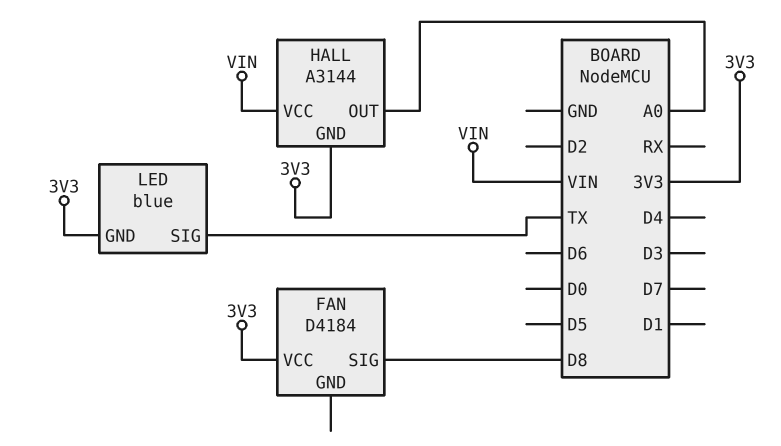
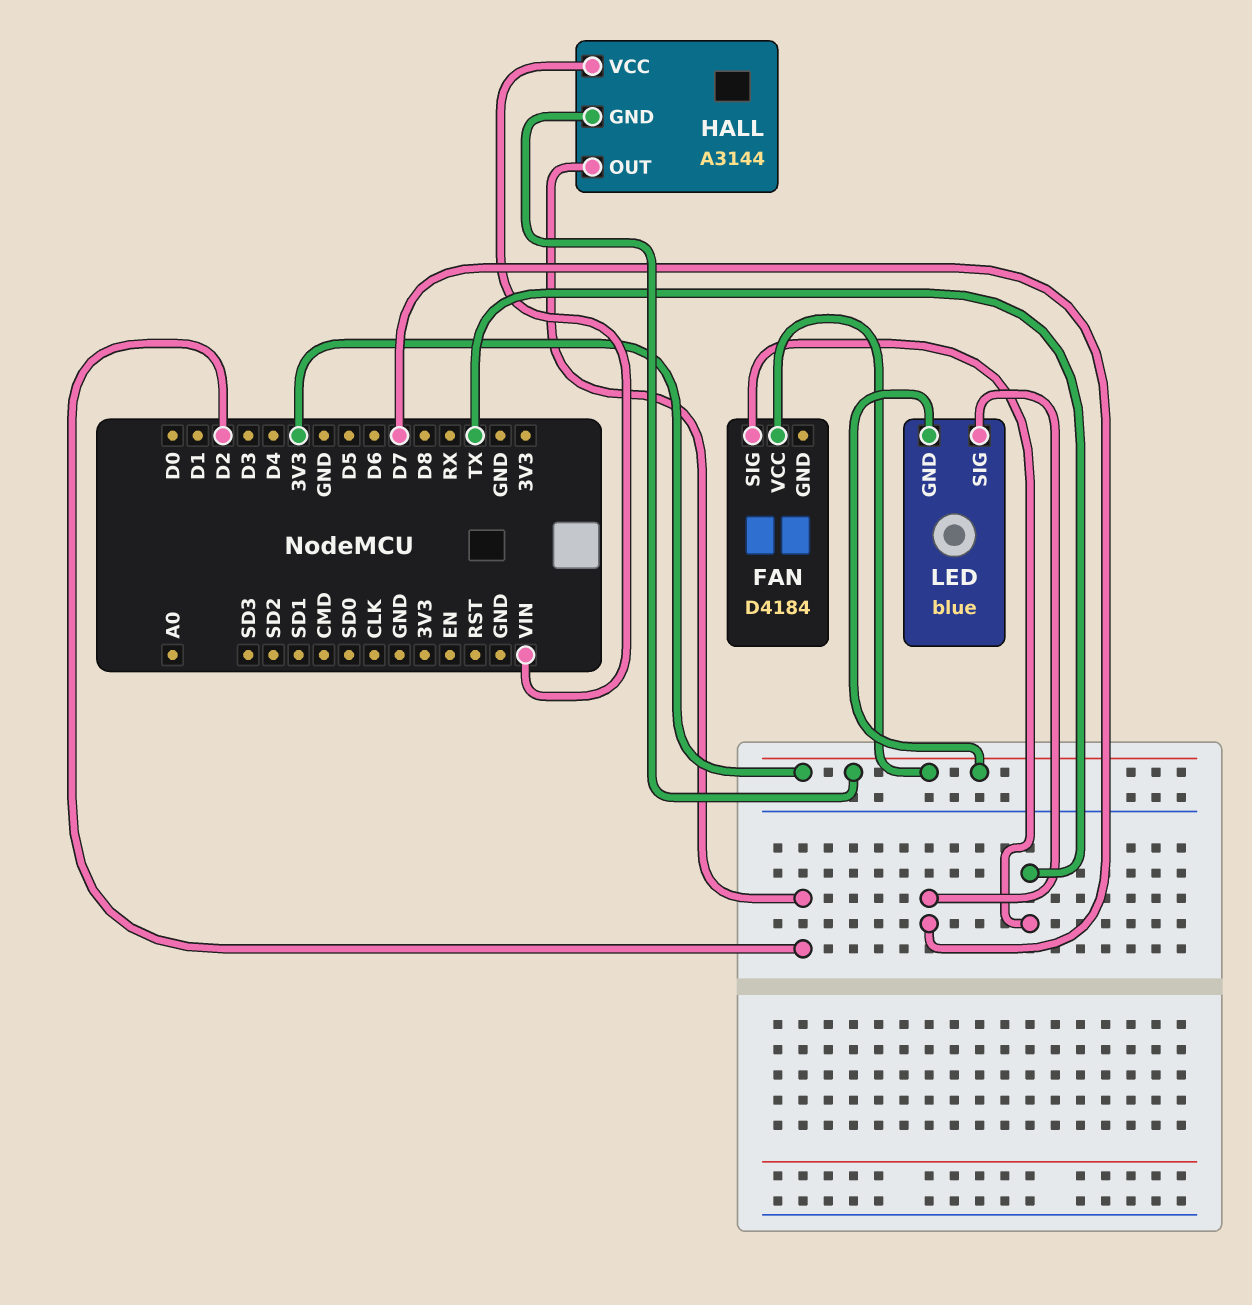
FAN pin SIG: D8 -> TX
HALL pin OUT: A0 -> D2
LED pin SIG: TX -> D7

